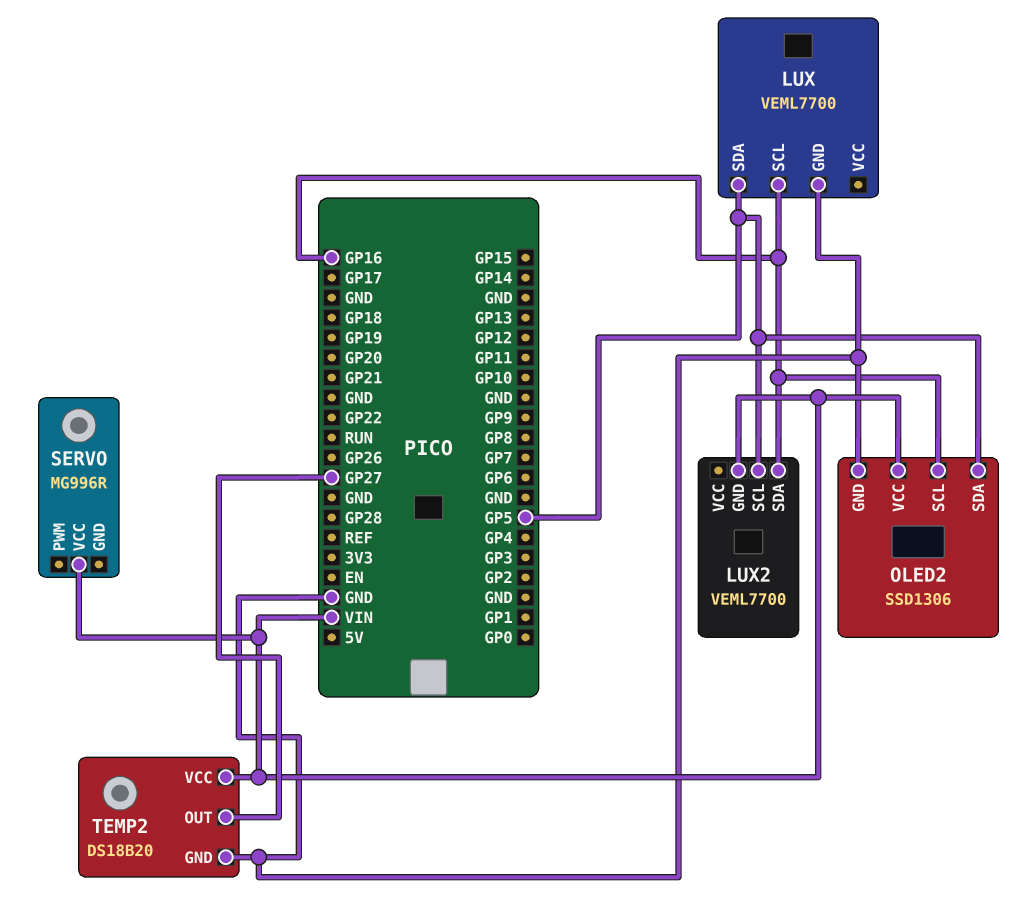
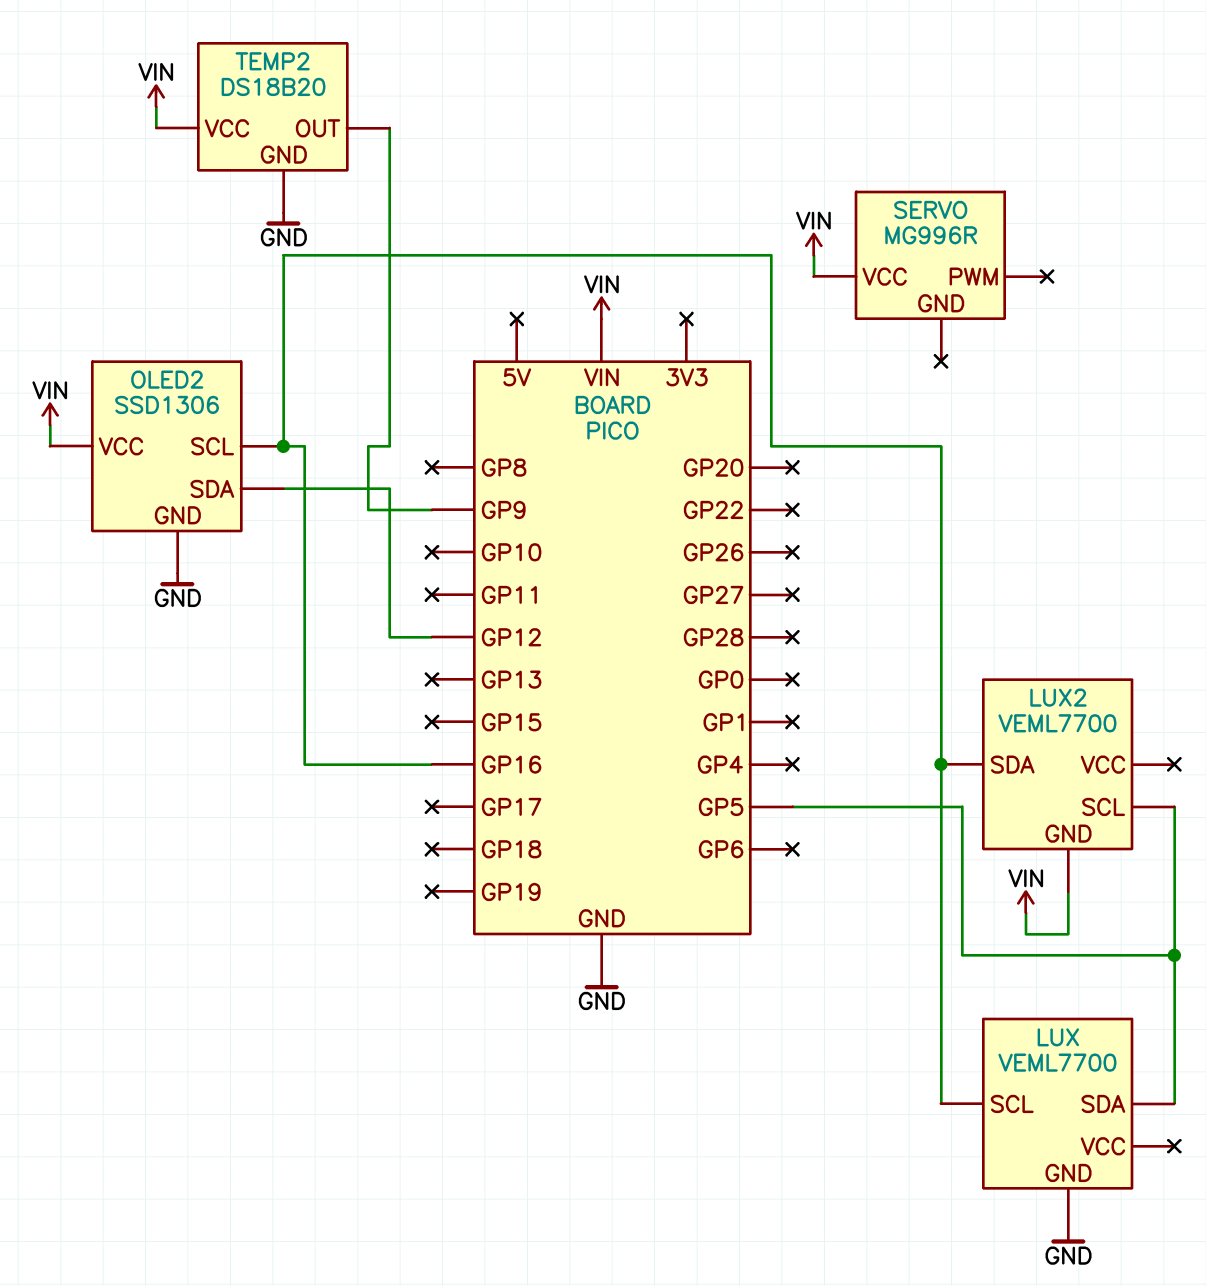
OLED2 pin SDA: GP5 -> GP12
TEMP2 pin OUT: GP27 -> GP9

